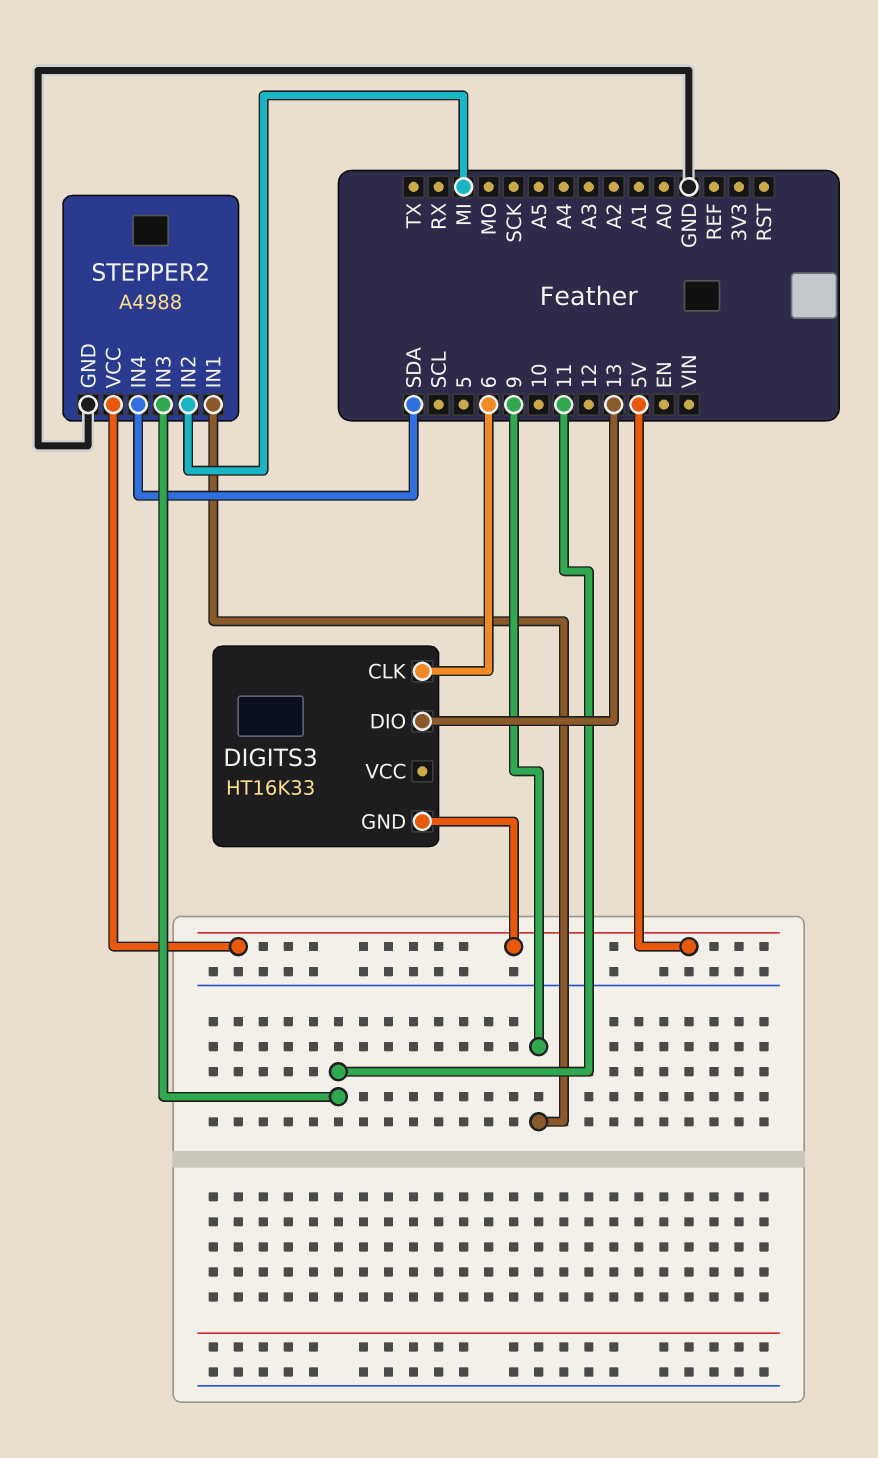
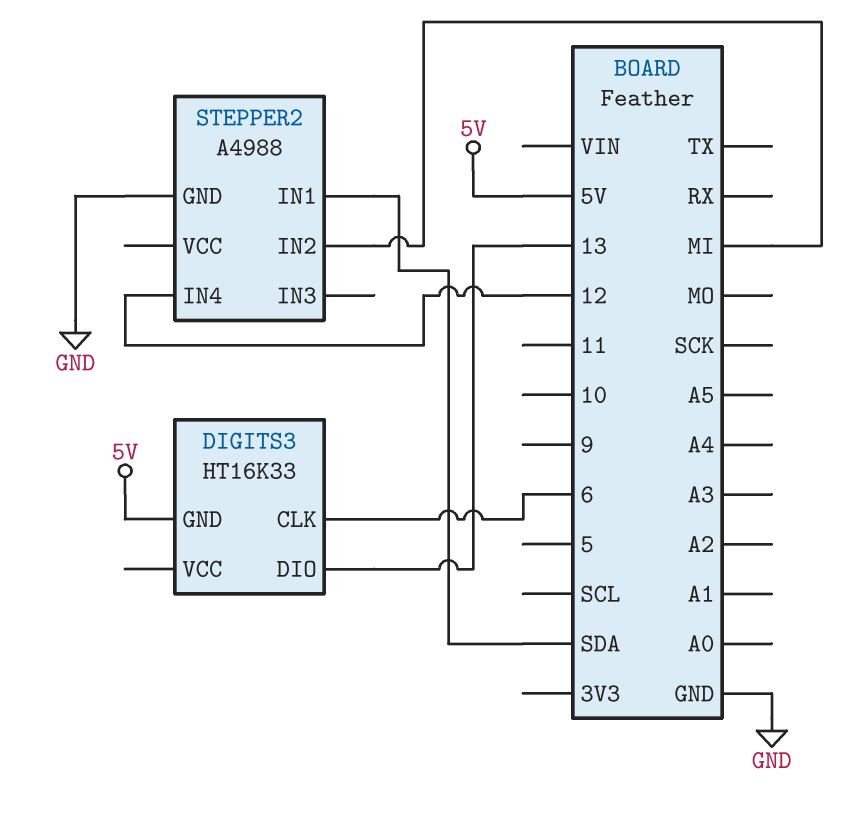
STEPPER2 pin IN1: 9 -> SDA
STEPPER2 pin IN3: 11 -> none
STEPPER2 pin IN4: SDA -> 12
STEPPER2 pin VCC: 5V -> none

